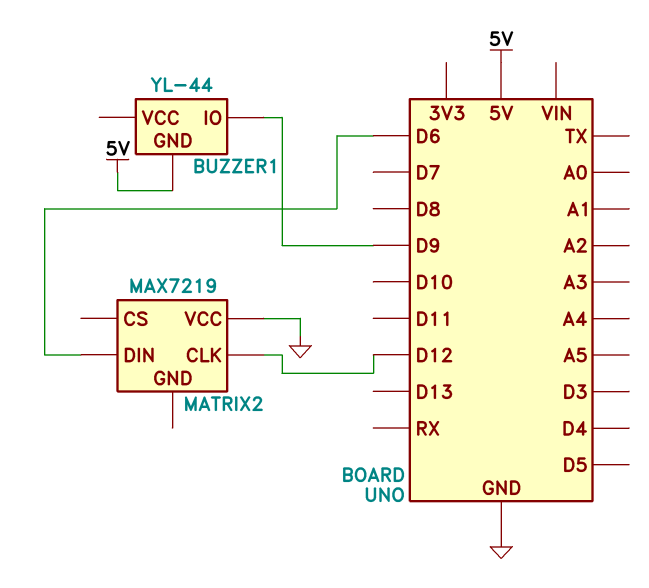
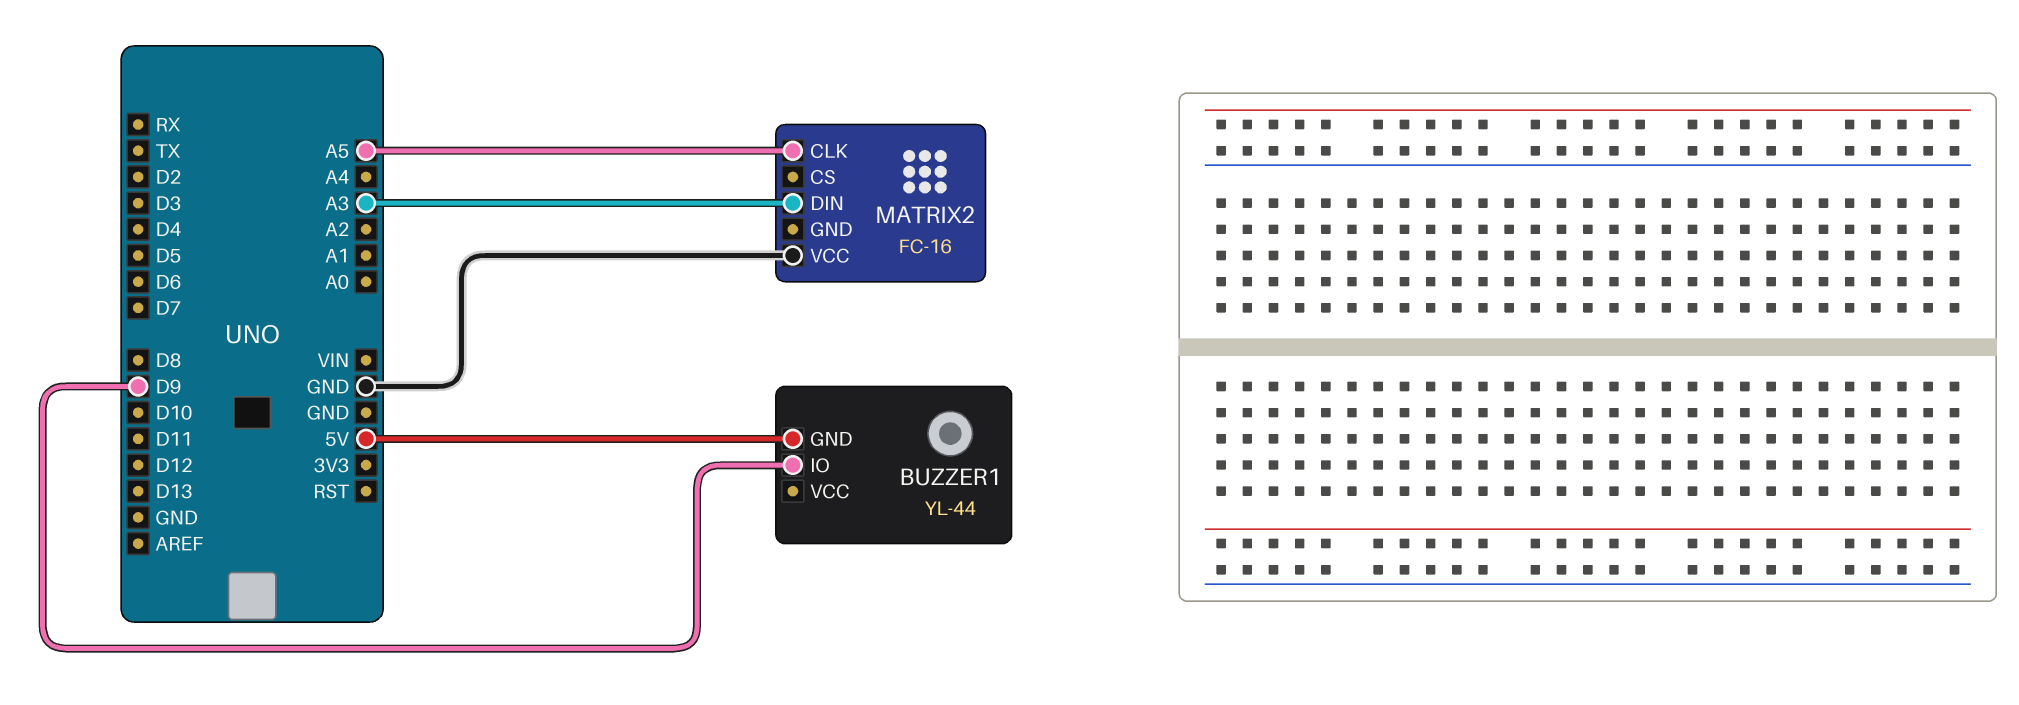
MATRIX2: MAX7219 -> FC-16
MATRIX2 pin CLK: D12 -> A5
MATRIX2 pin DIN: D6 -> A3

